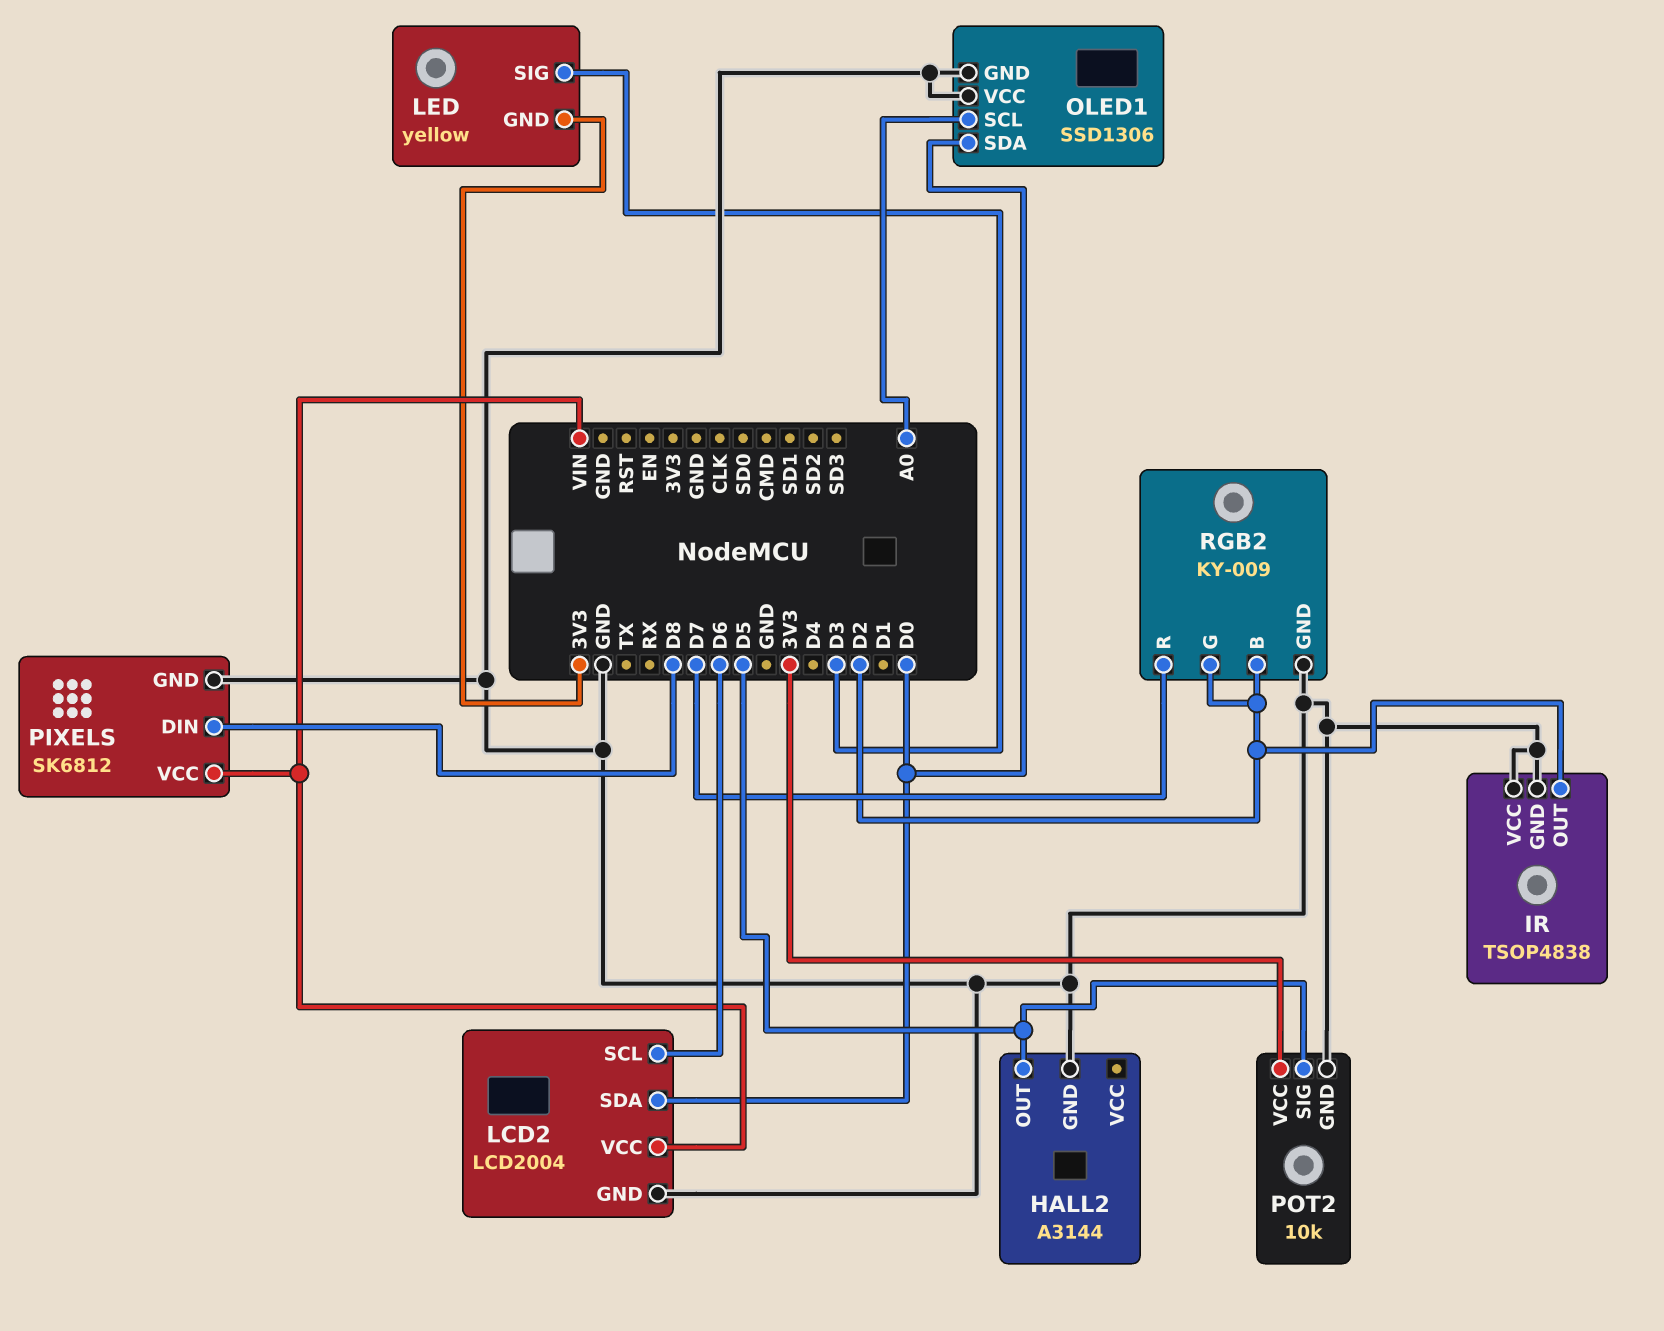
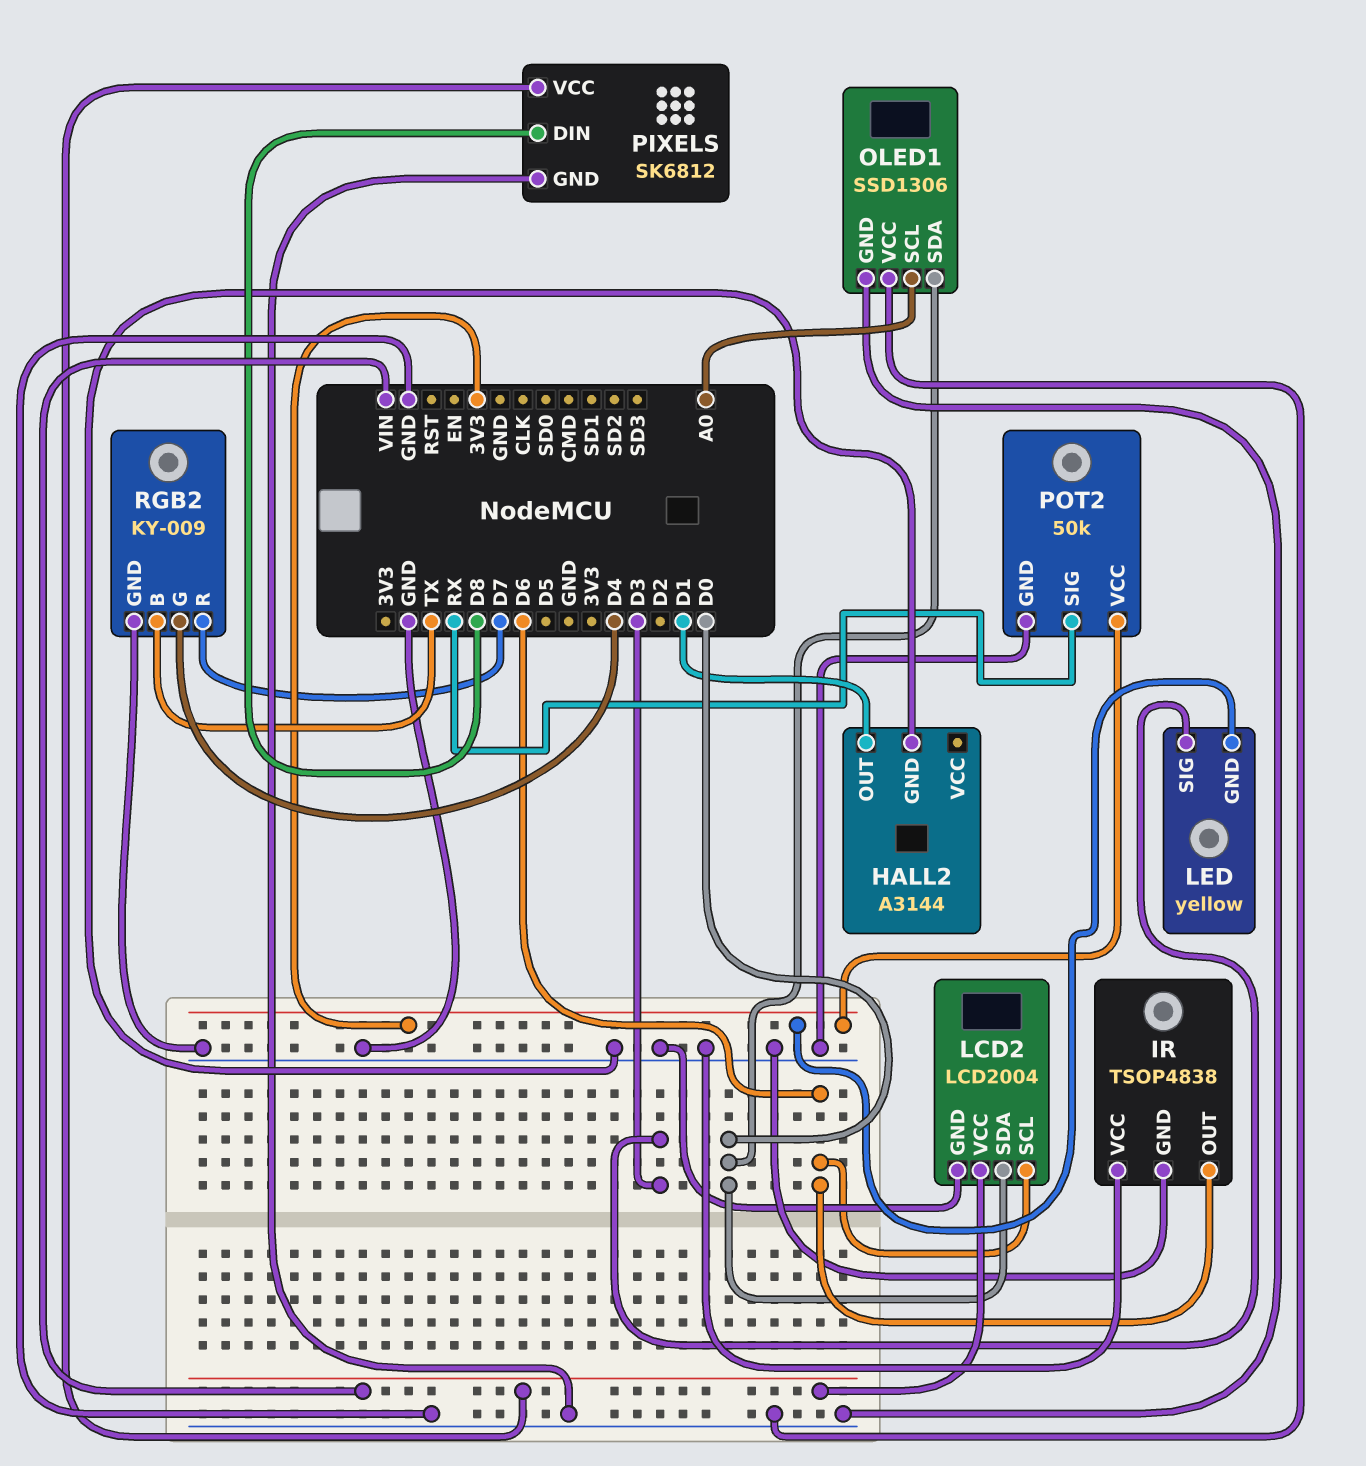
HALL2 pin OUT: D5 -> D1
IR pin OUT: D2 -> D6
POT2: 10k -> 50k
POT2 pin SIG: D5 -> RX
RGB2 pin B: D2 -> TX
RGB2 pin G: D2 -> D4

